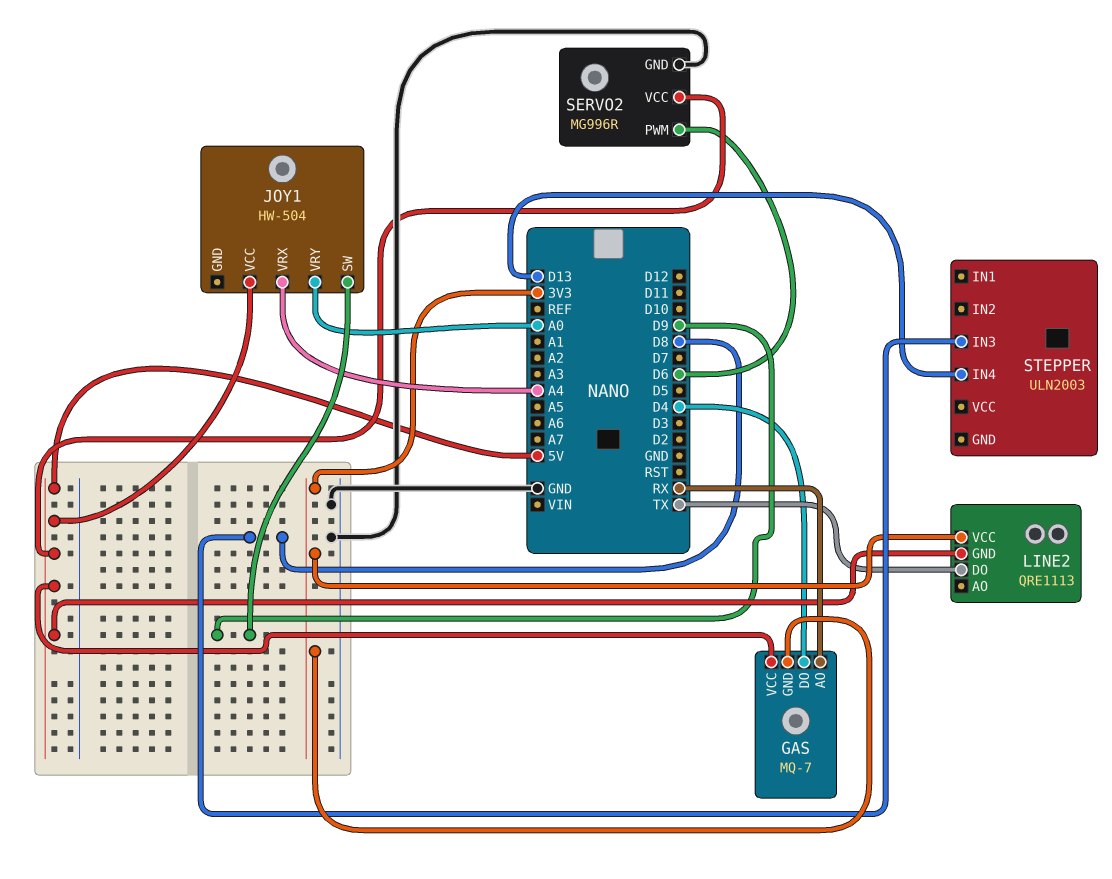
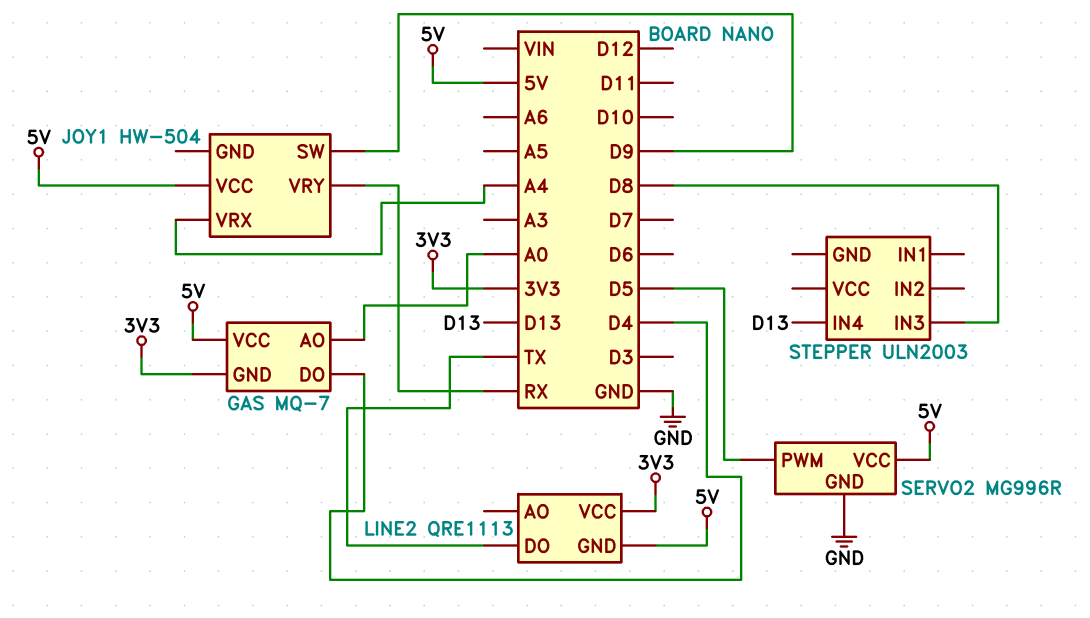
GAS pin AO: RX -> A0
JOY1 pin VRY: A0 -> RX
SERVO2 pin PWM: D6 -> D5

